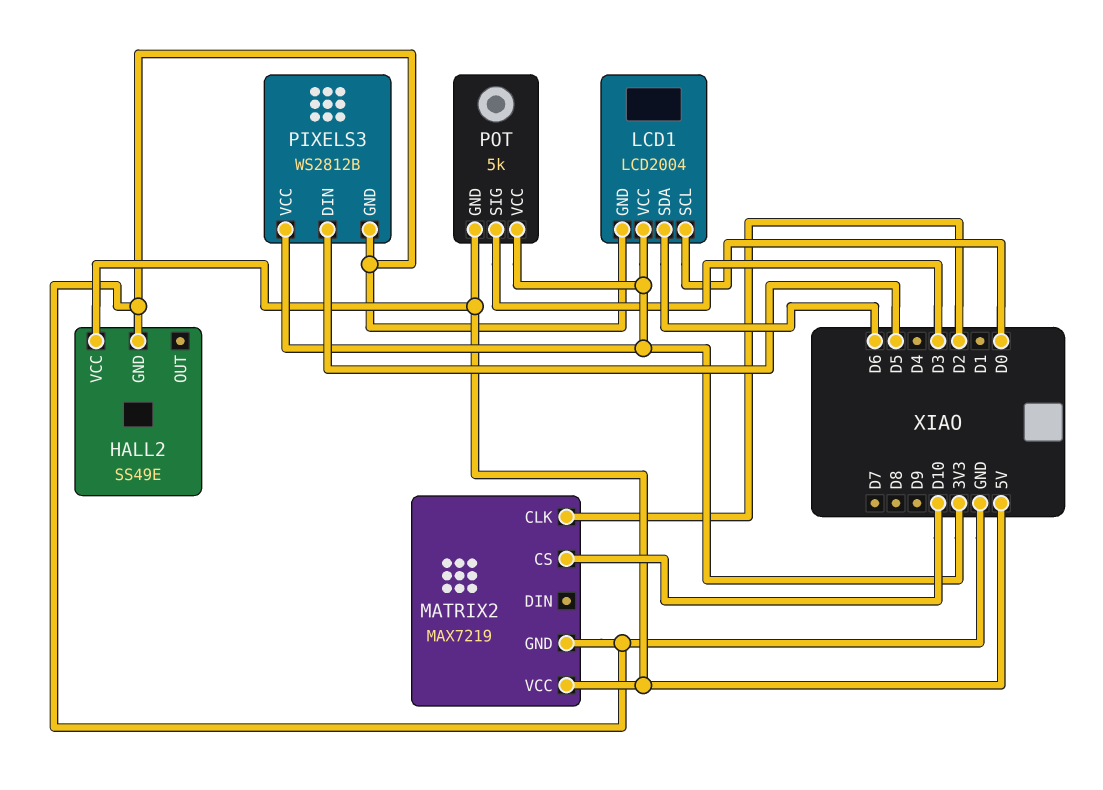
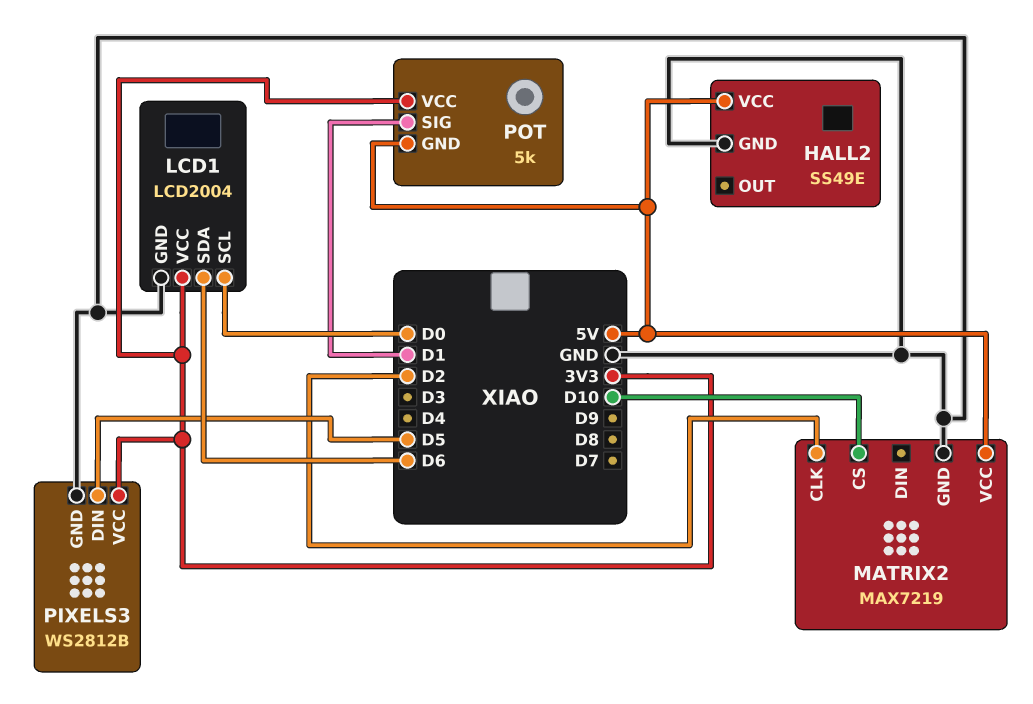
POT pin SIG: D3 -> D1

